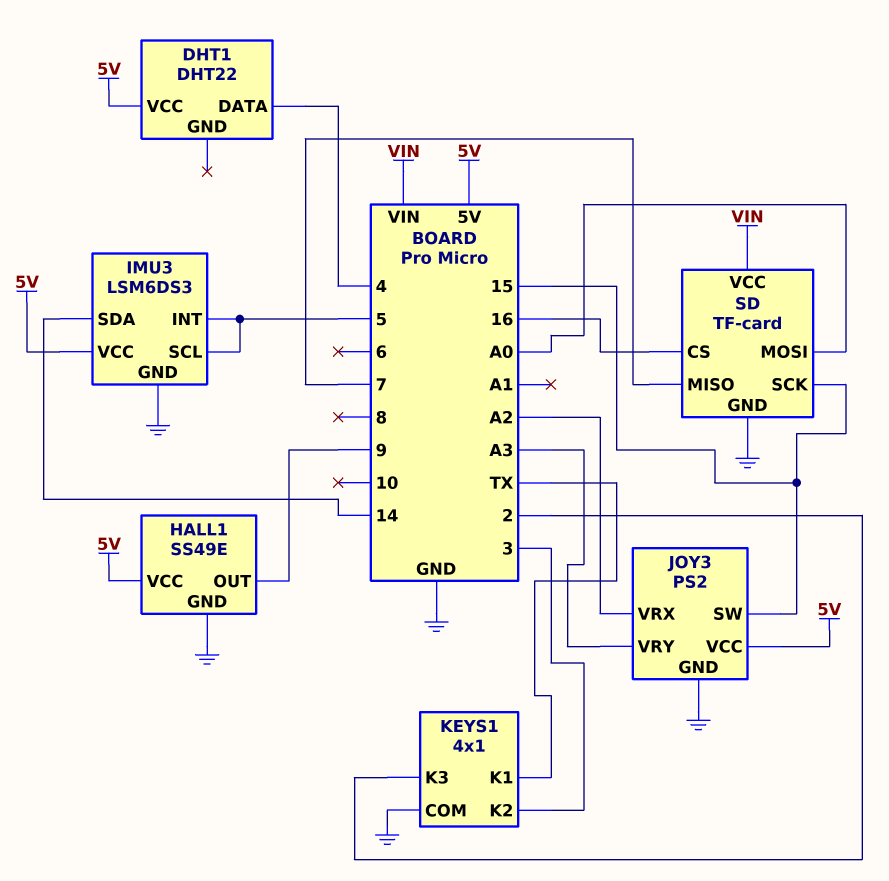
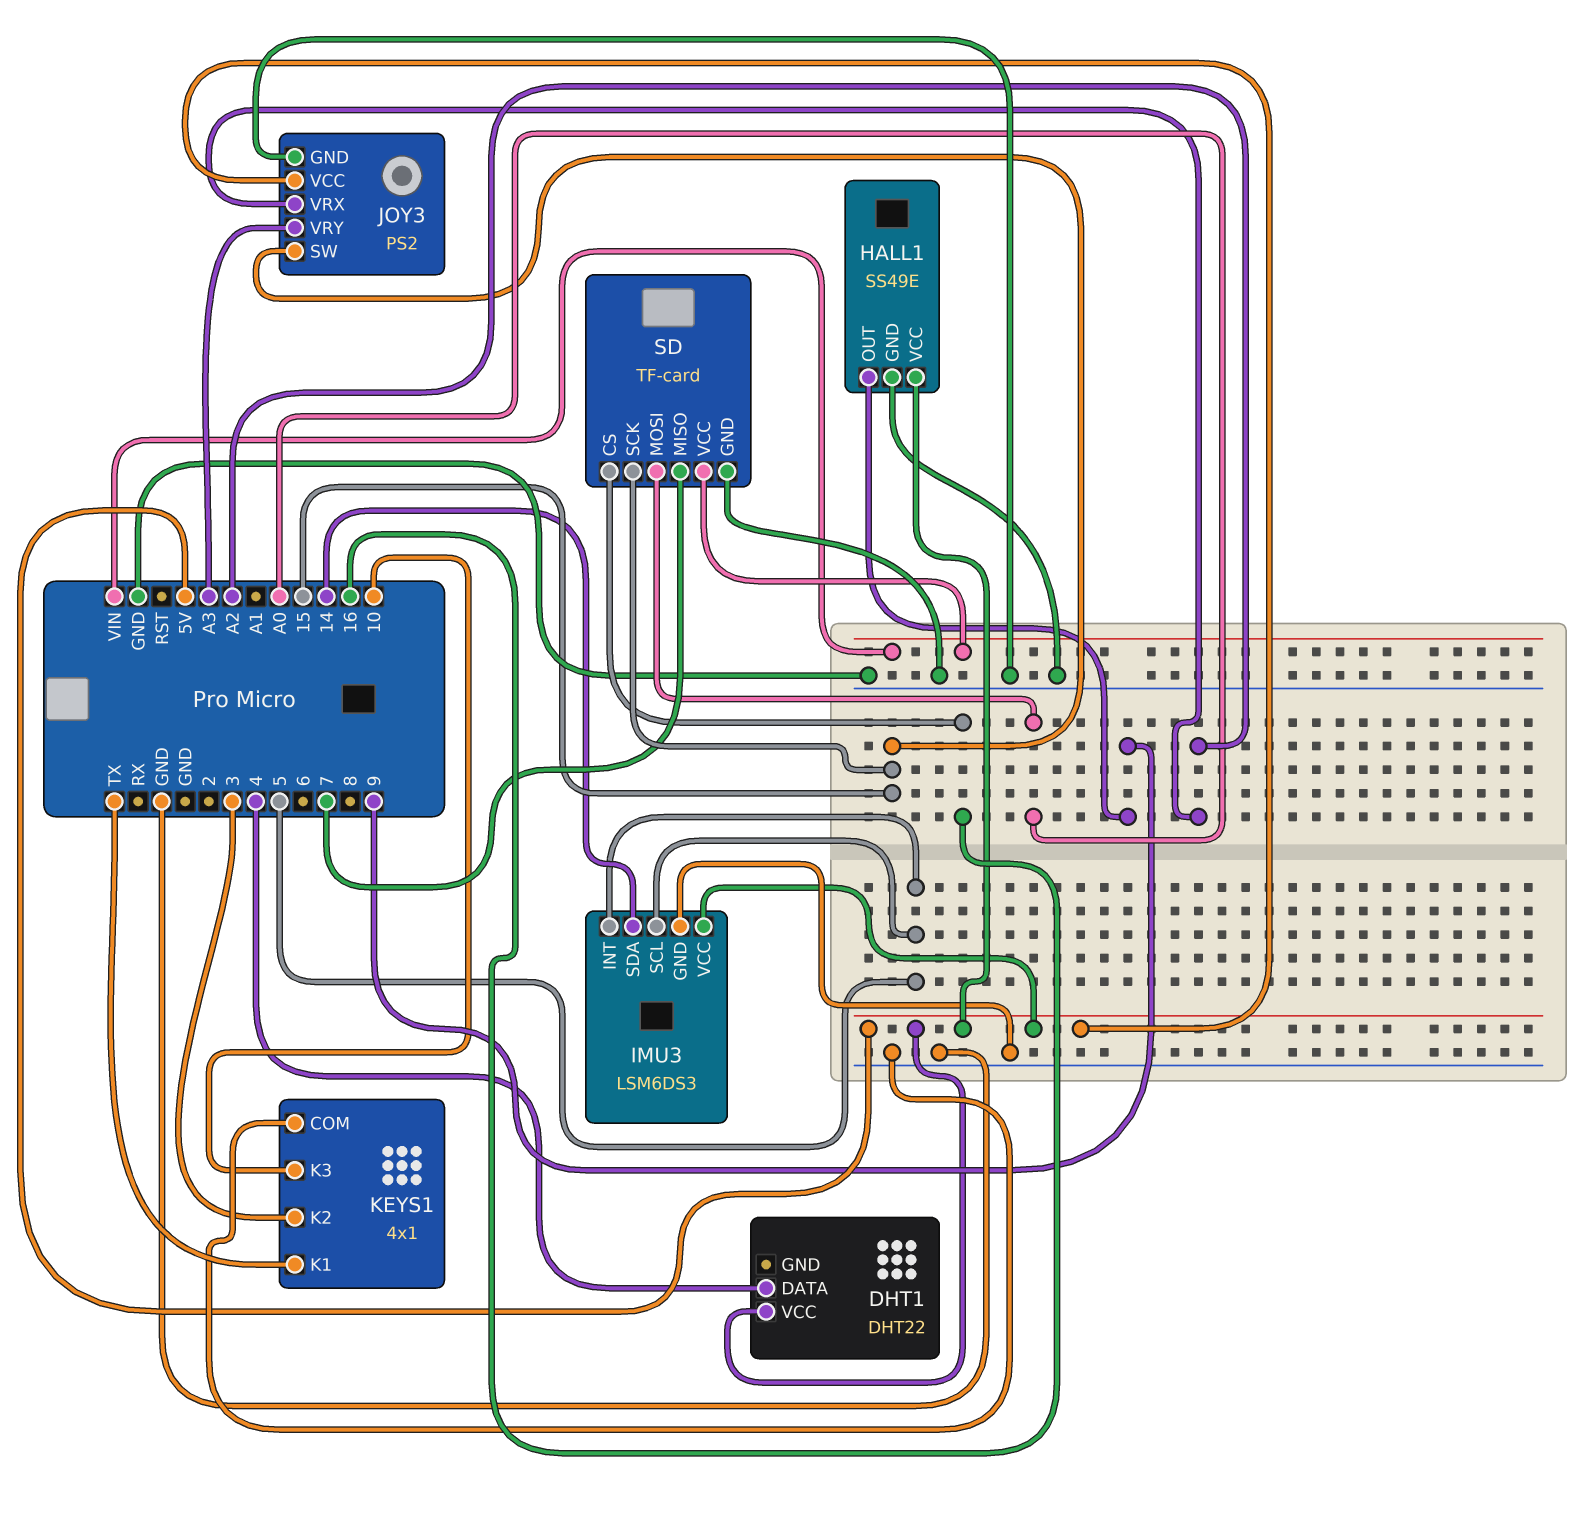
KEYS1 pin K3: 2 -> 10

